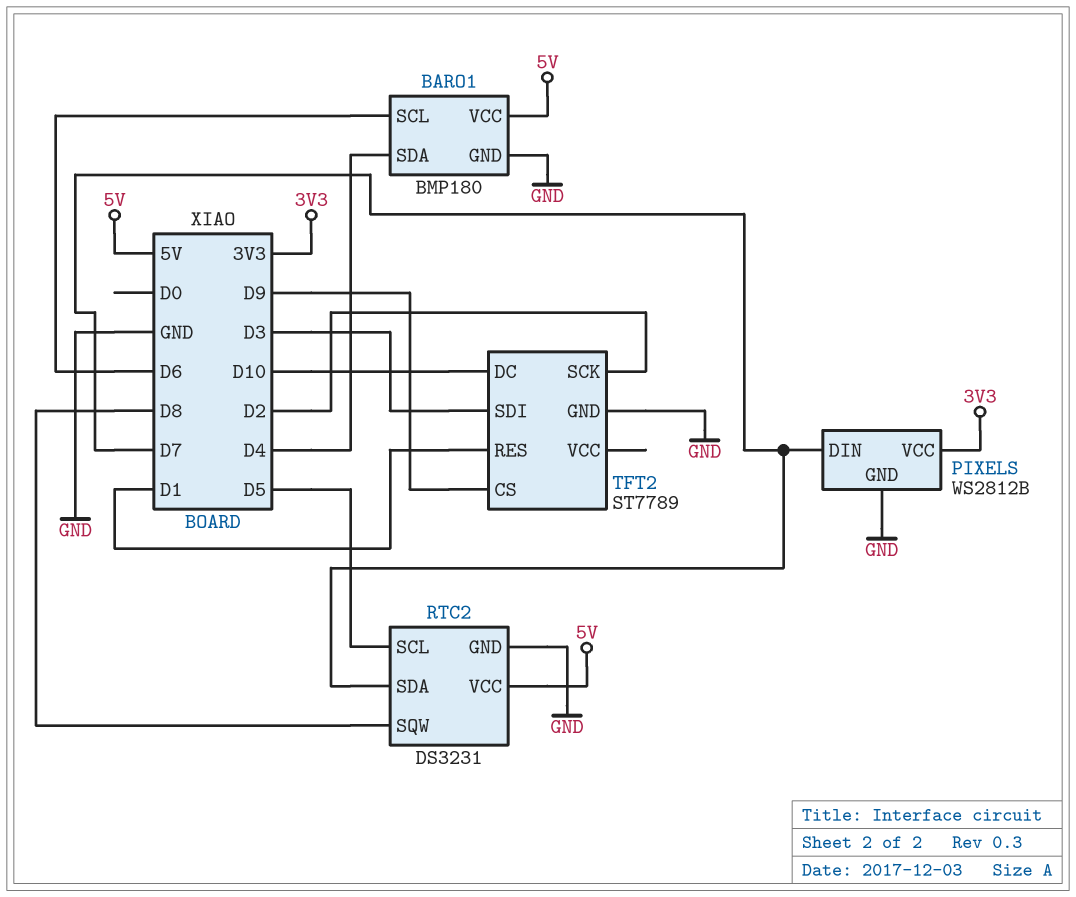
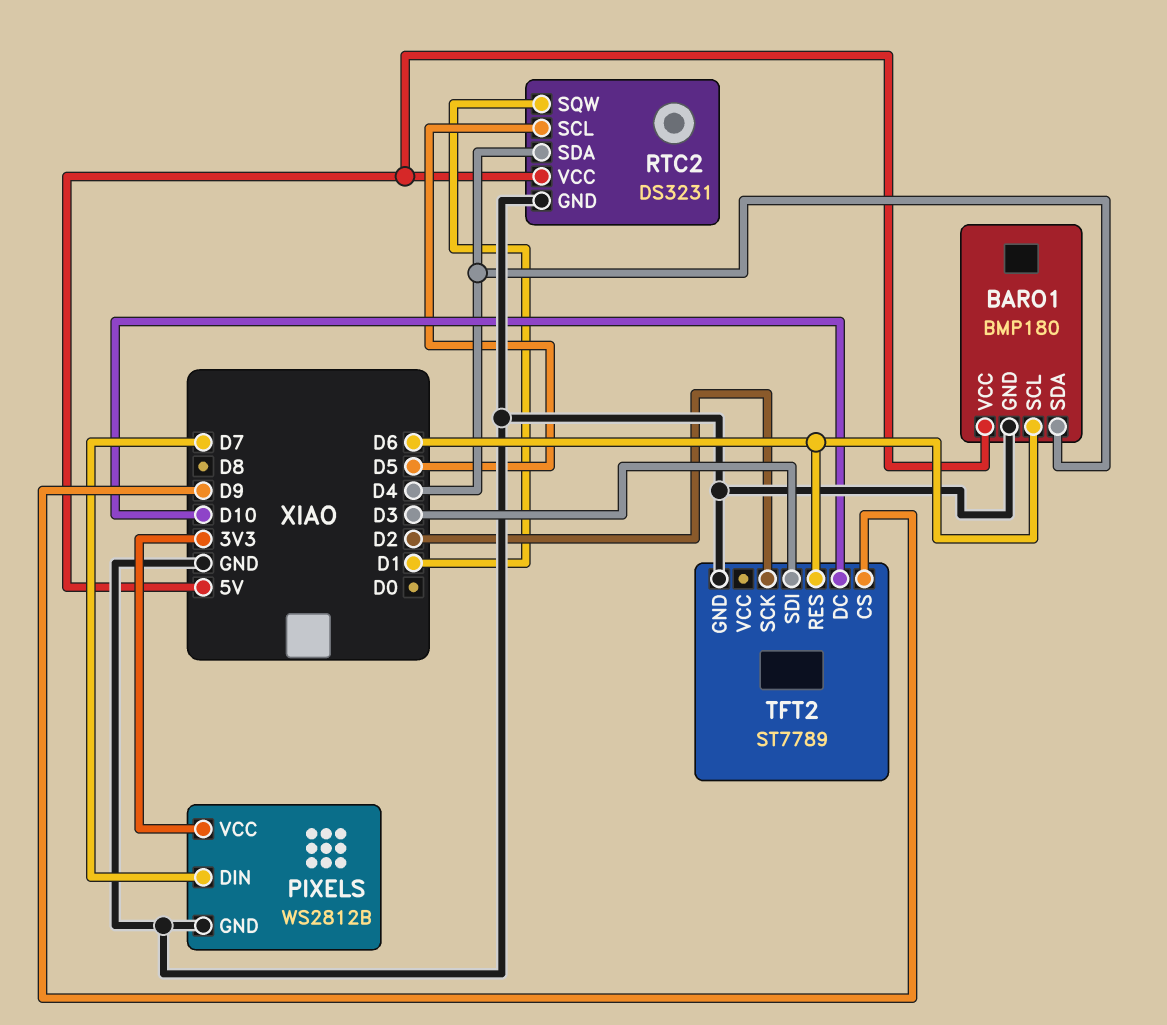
RTC2 pin SDA: D7 -> D4
RTC2 pin SQW: D8 -> D1
TFT2 pin RES: D1 -> D6

